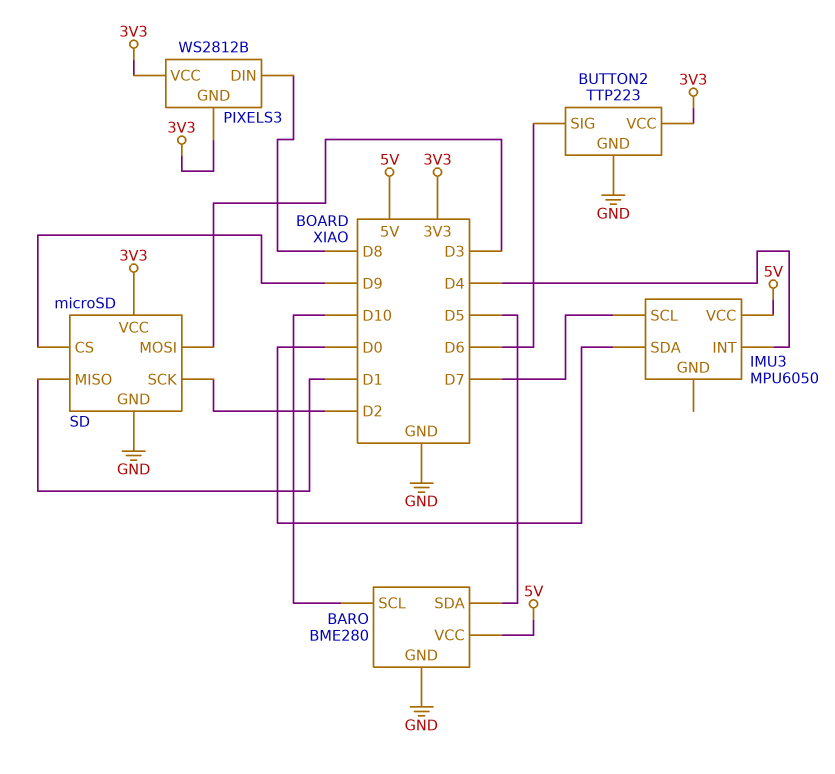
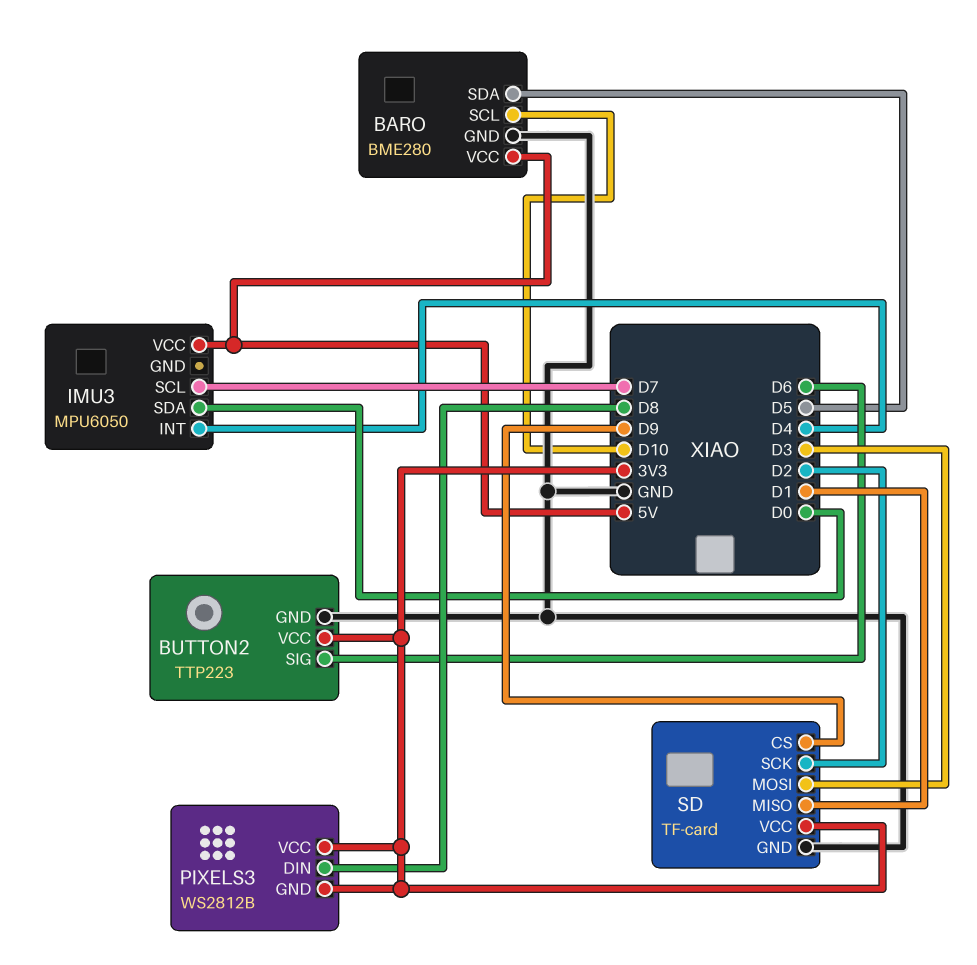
SD: microSD -> TF-card

